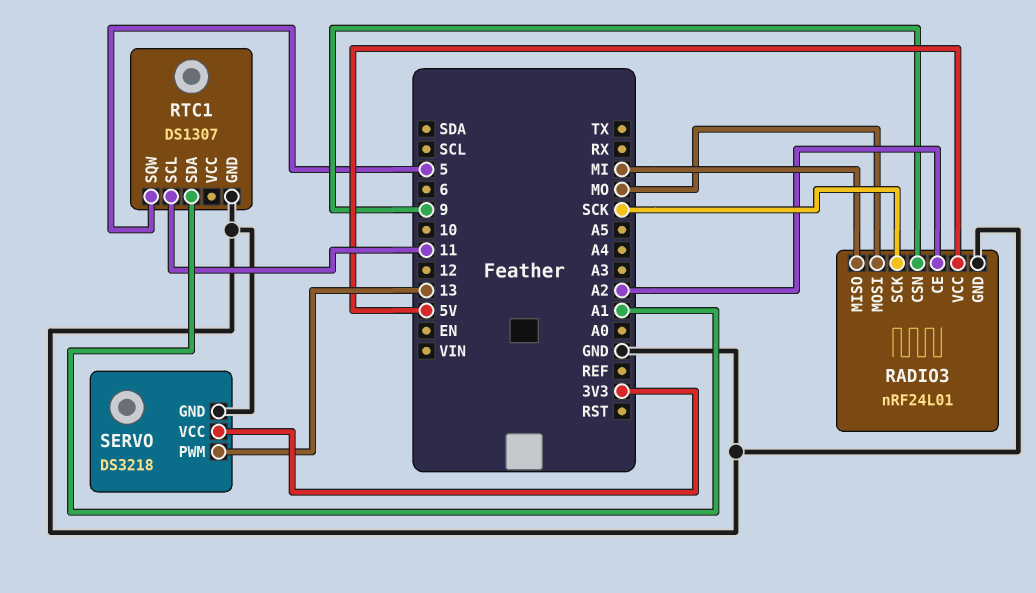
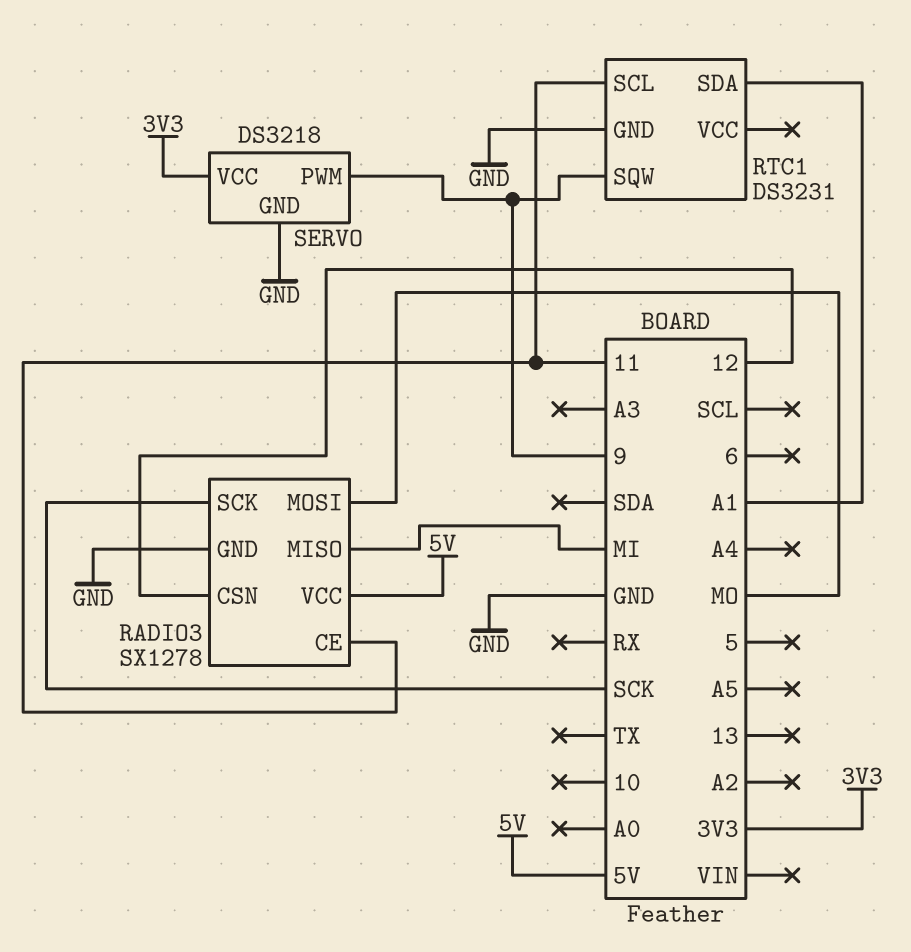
RADIO3: nRF24L01 -> SX1278
RADIO3 pin CE: A2 -> 11
RADIO3 pin CSN: 9 -> 12
RTC1: DS1307 -> DS3231
RTC1 pin SQW: 5 -> 9
SERVO pin PWM: 13 -> 9

